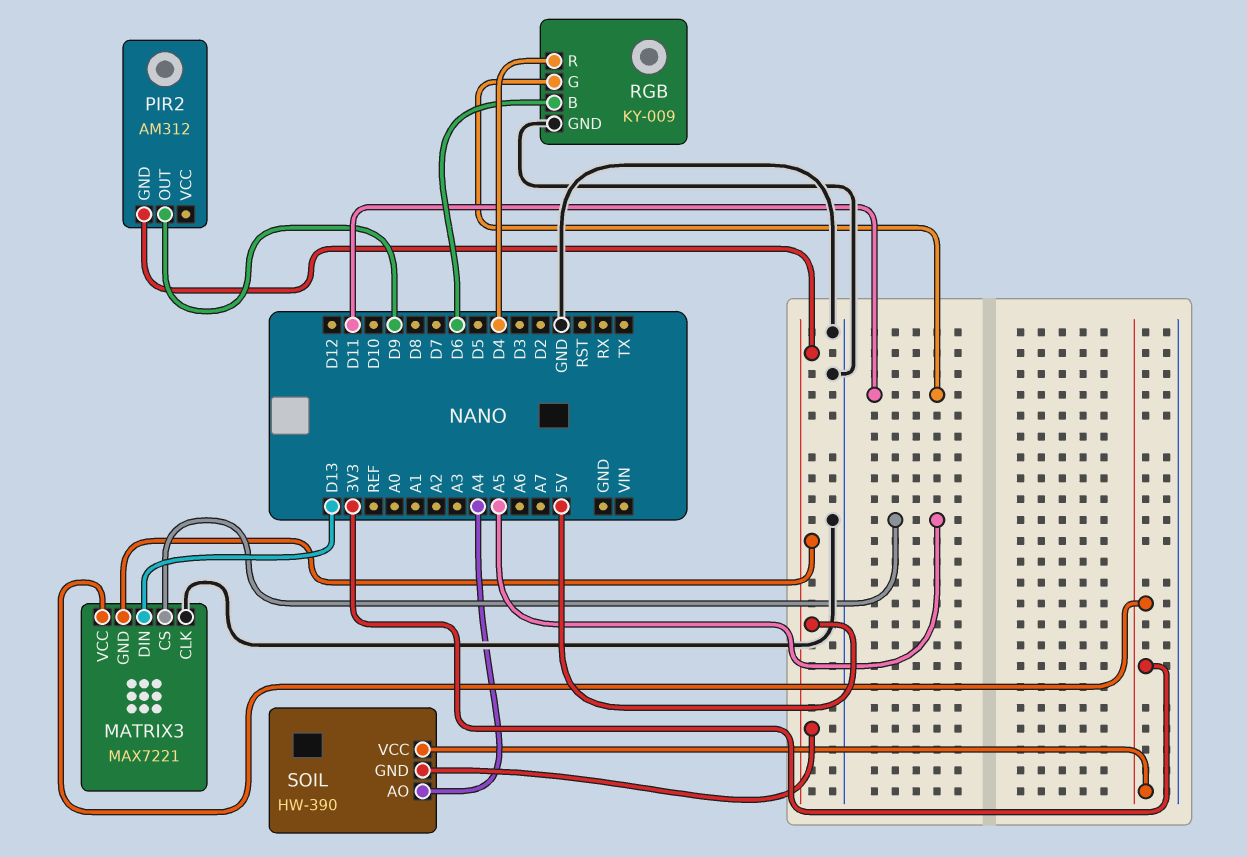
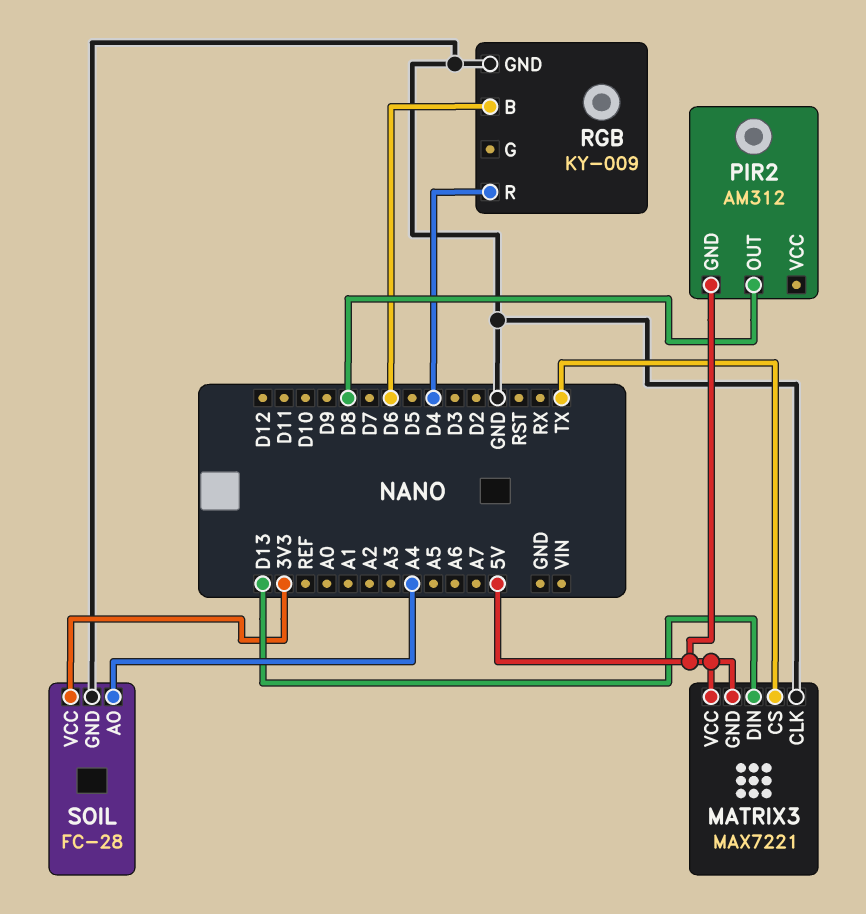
MATRIX3 pin CS: A5 -> TX
MATRIX3 pin VCC: 3V3 -> 5V
PIR2 pin OUT: D9 -> D8
RGB pin G: D11 -> none
SOIL: HW-390 -> FC-28
SOIL pin GND: 5V -> GND

